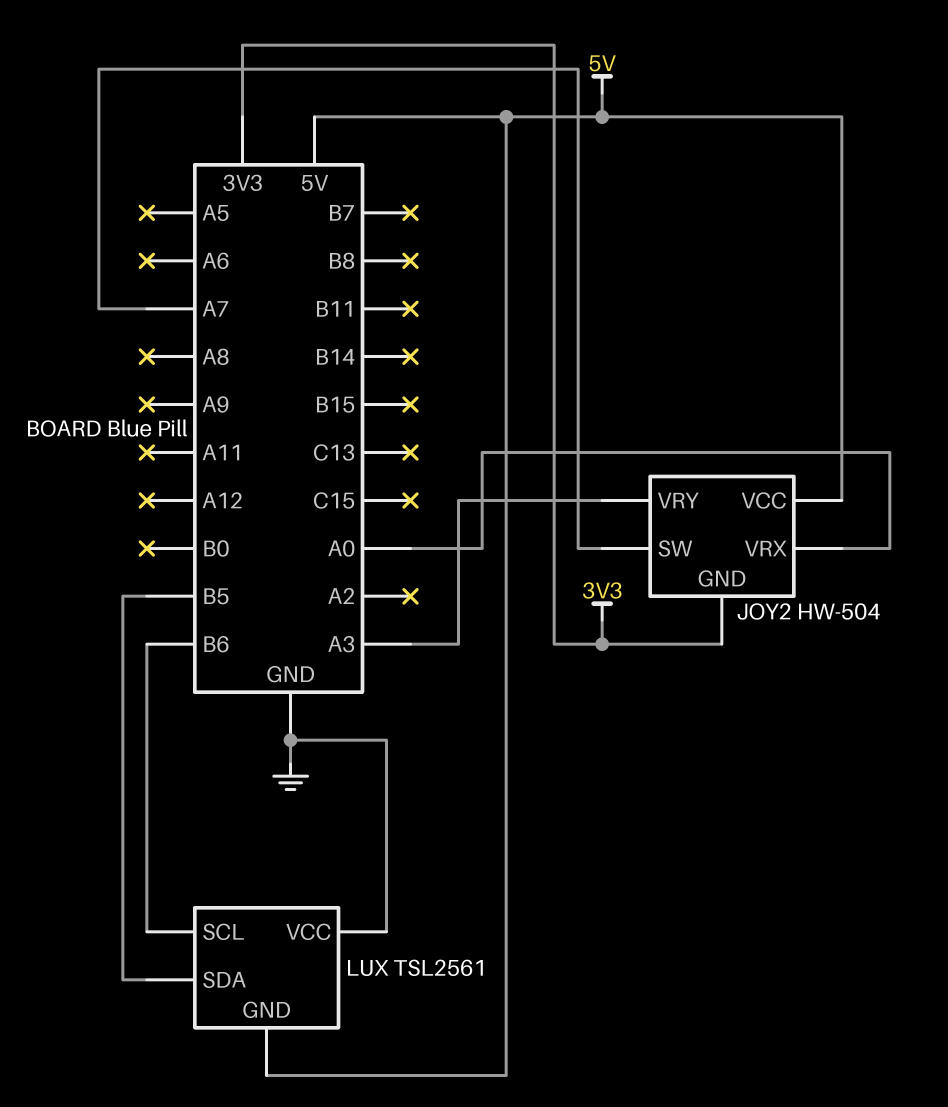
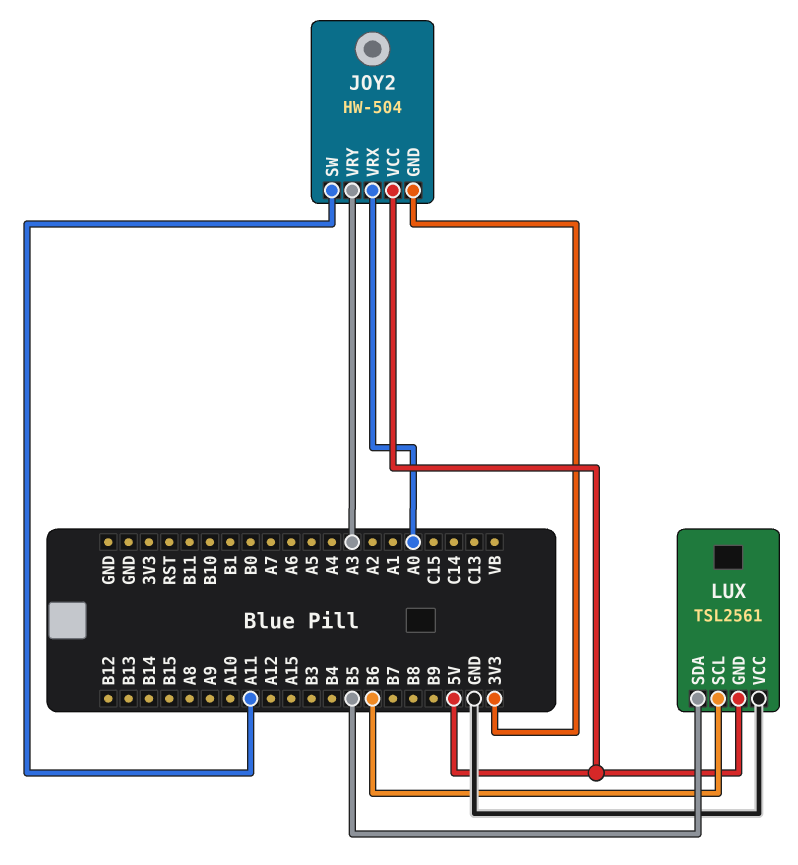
JOY2 pin SW: A7 -> A11

